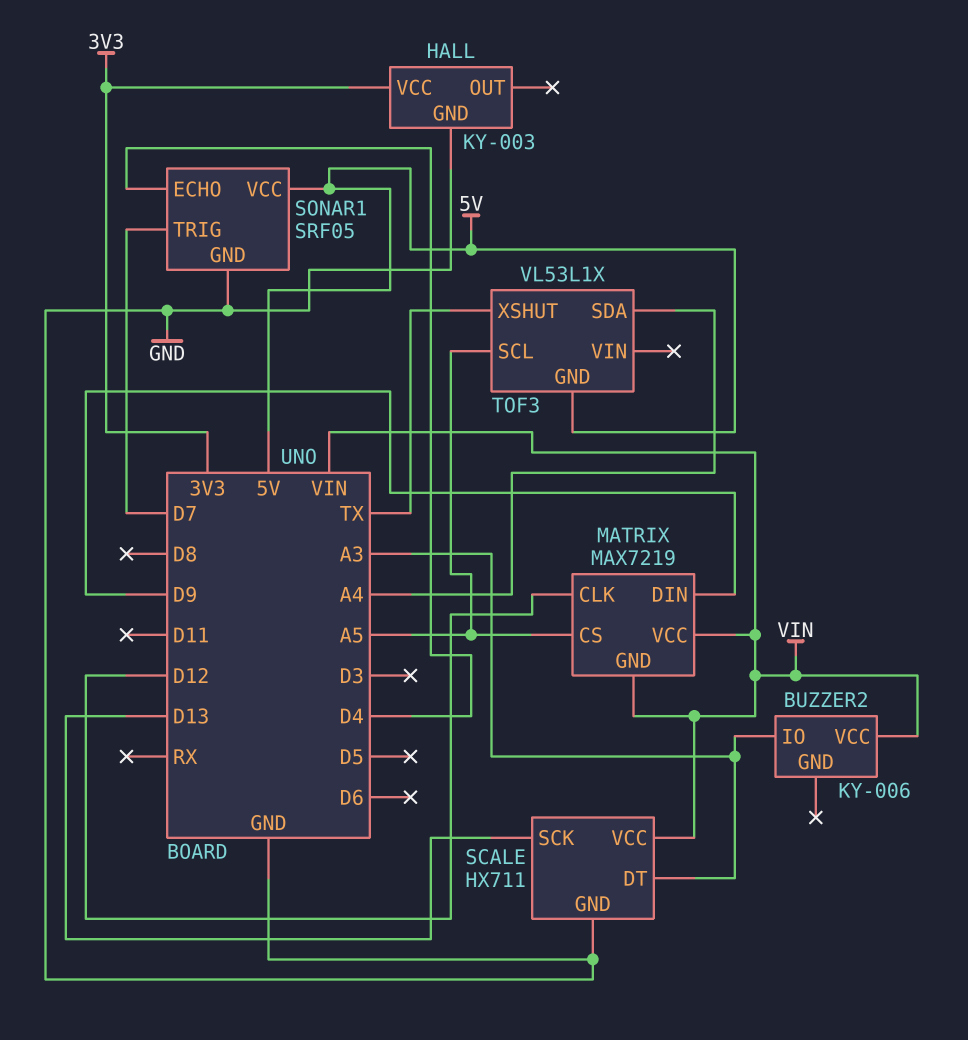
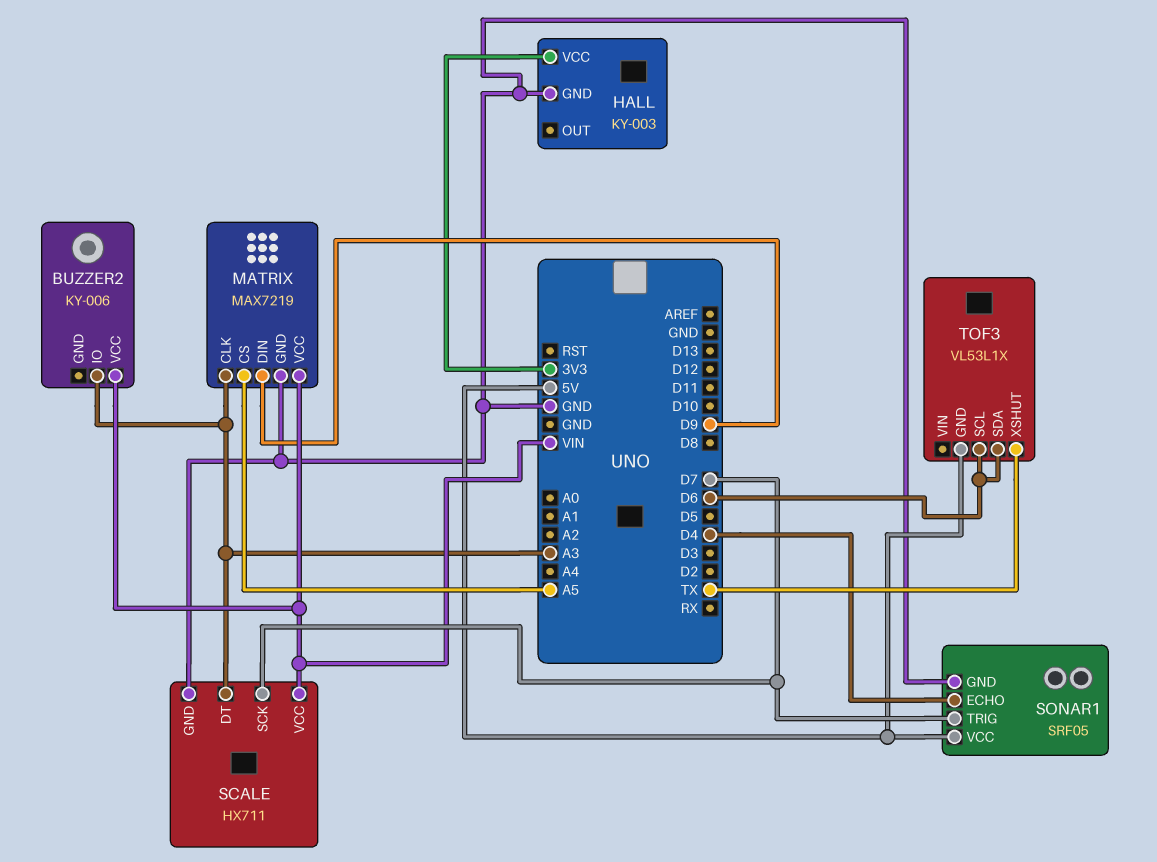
MATRIX pin CLK: D12 -> A3
MATRIX pin GND: VIN -> GND
SCALE pin SCK: D13 -> D7
TOF3 pin SCL: A5 -> D6
TOF3 pin SDA: A4 -> D6

